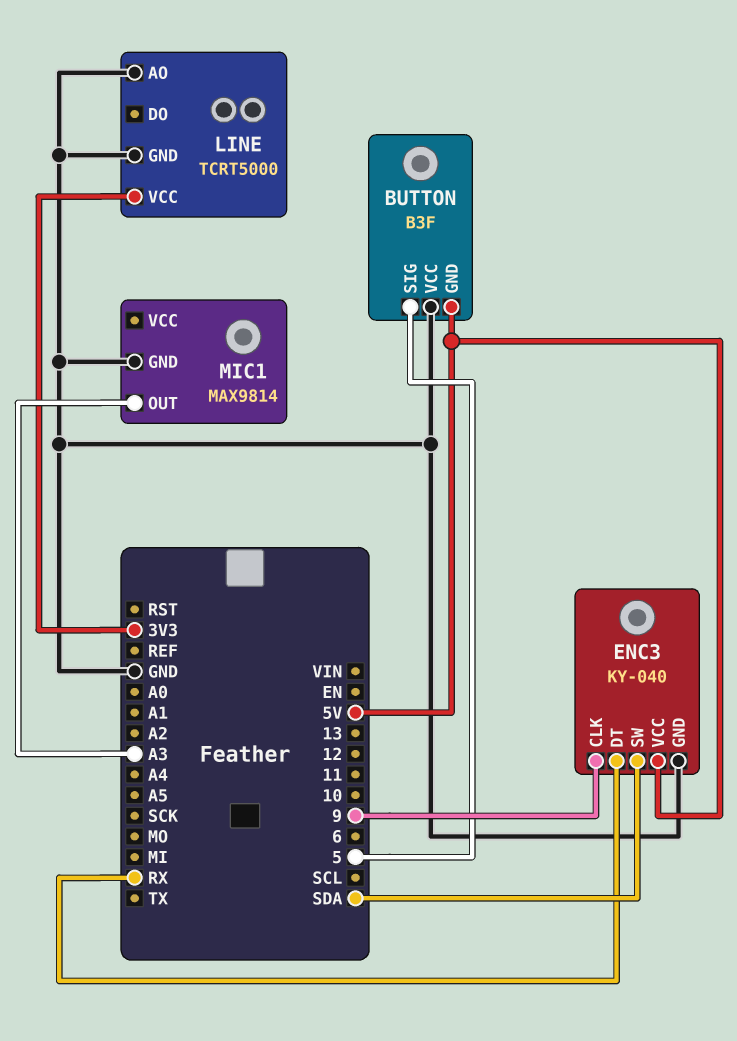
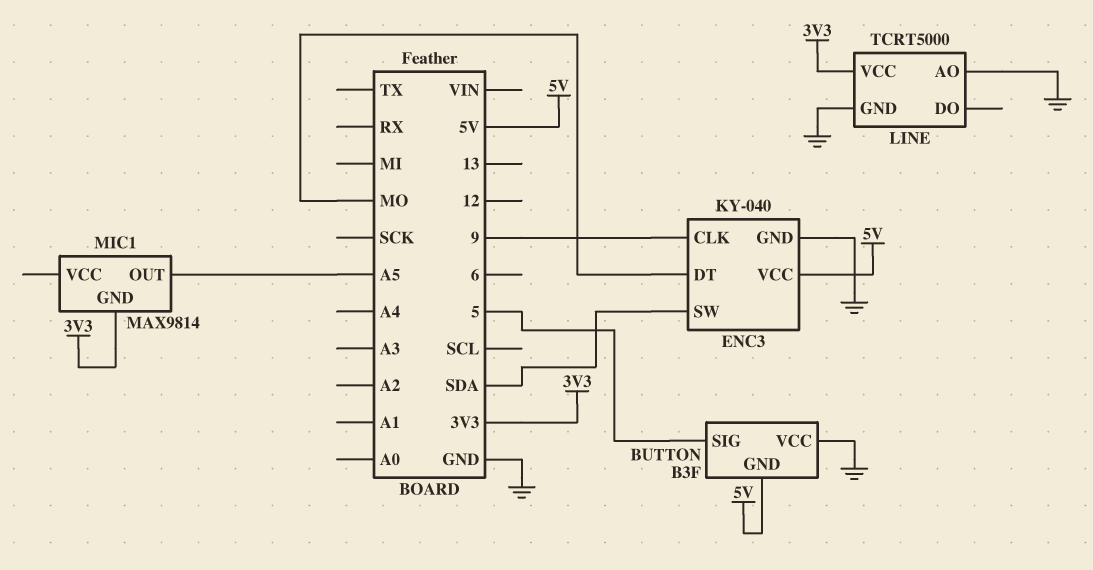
ENC3 pin DT: RX -> MO
MIC1 pin GND: GND -> 3V3
MIC1 pin OUT: A3 -> A5

